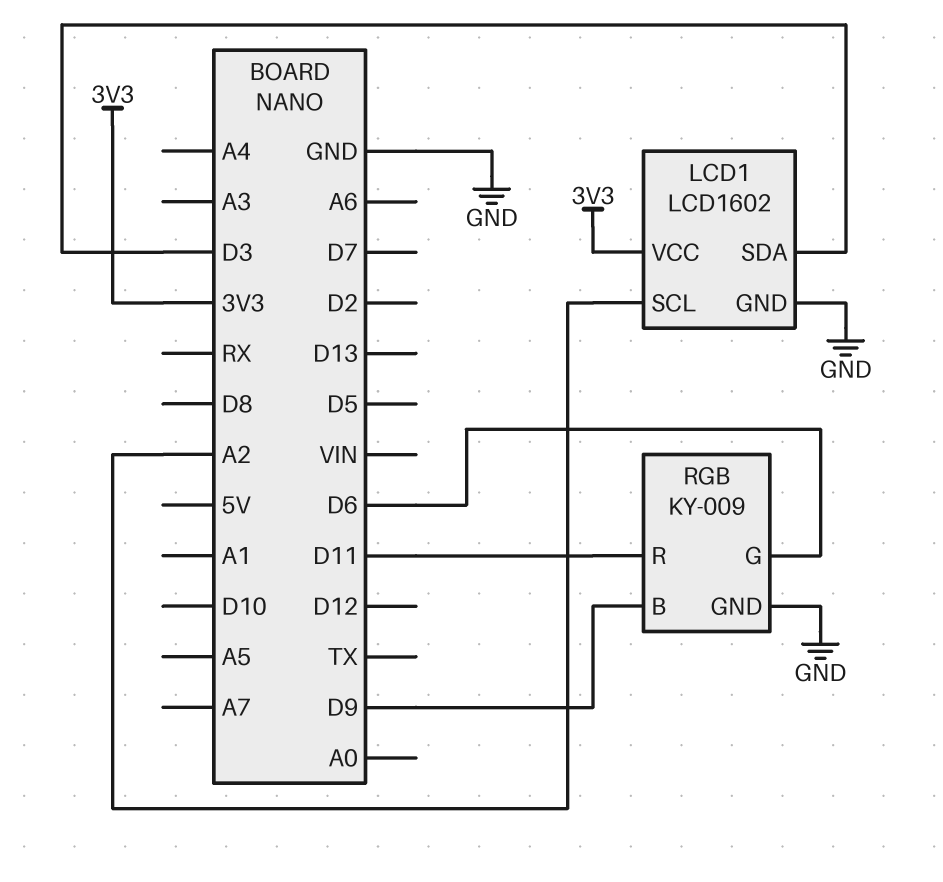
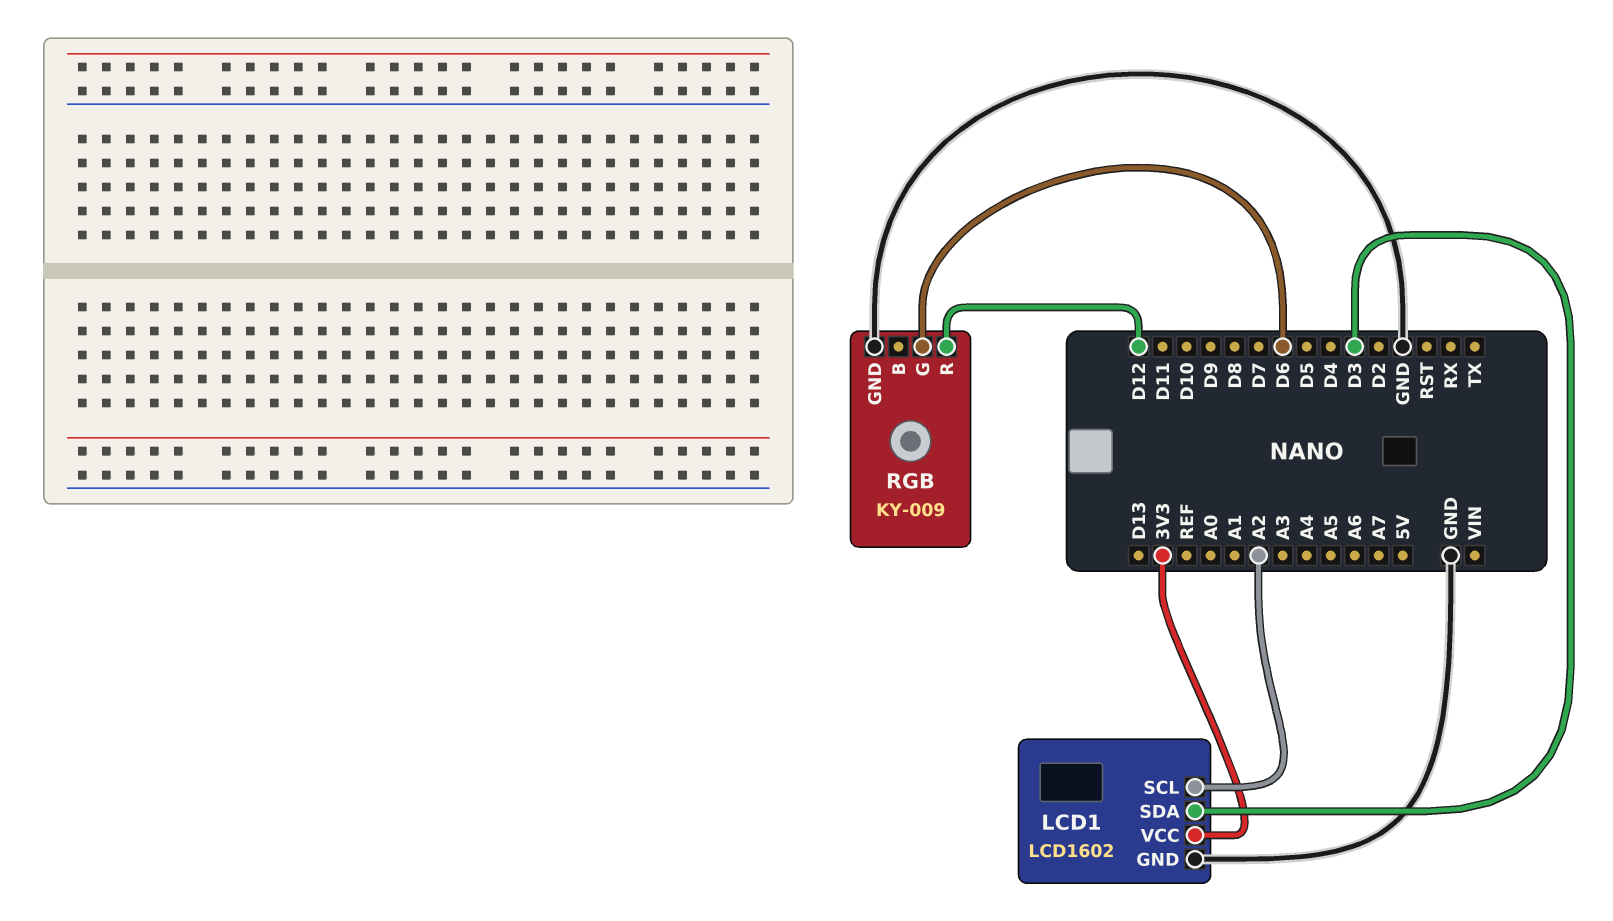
RGB pin B: D9 -> none
RGB pin R: D11 -> D12

